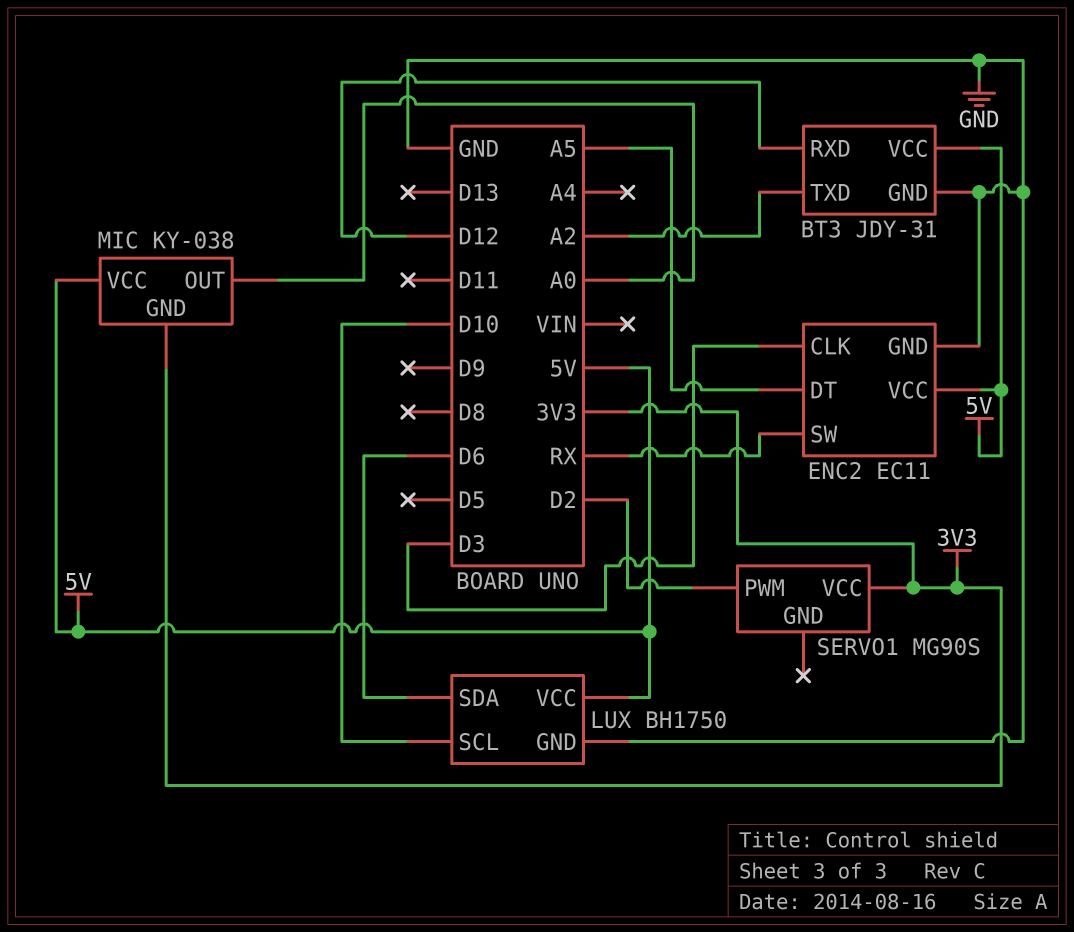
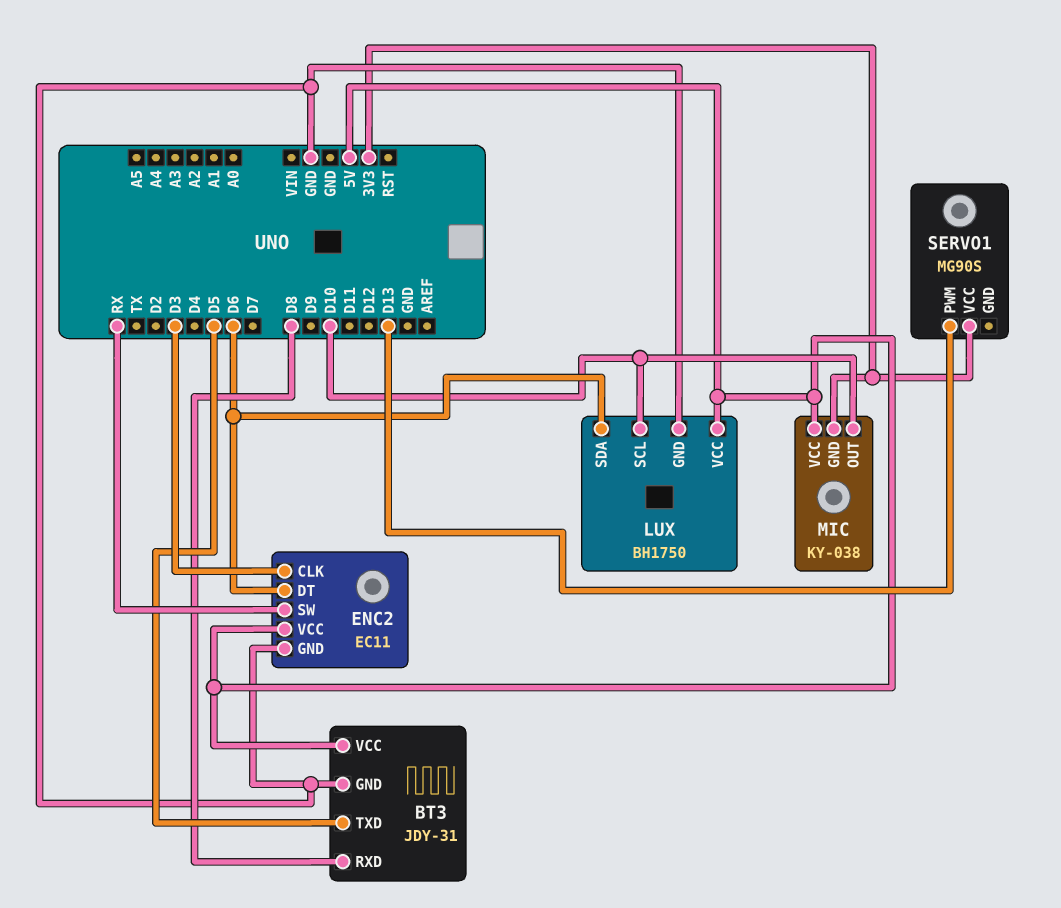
BT3 pin RXD: D12 -> D8
BT3 pin TXD: A2 -> D5
ENC2 pin DT: A5 -> D6
MIC pin OUT: A0 -> D10
SERVO1 pin PWM: D2 -> D13

